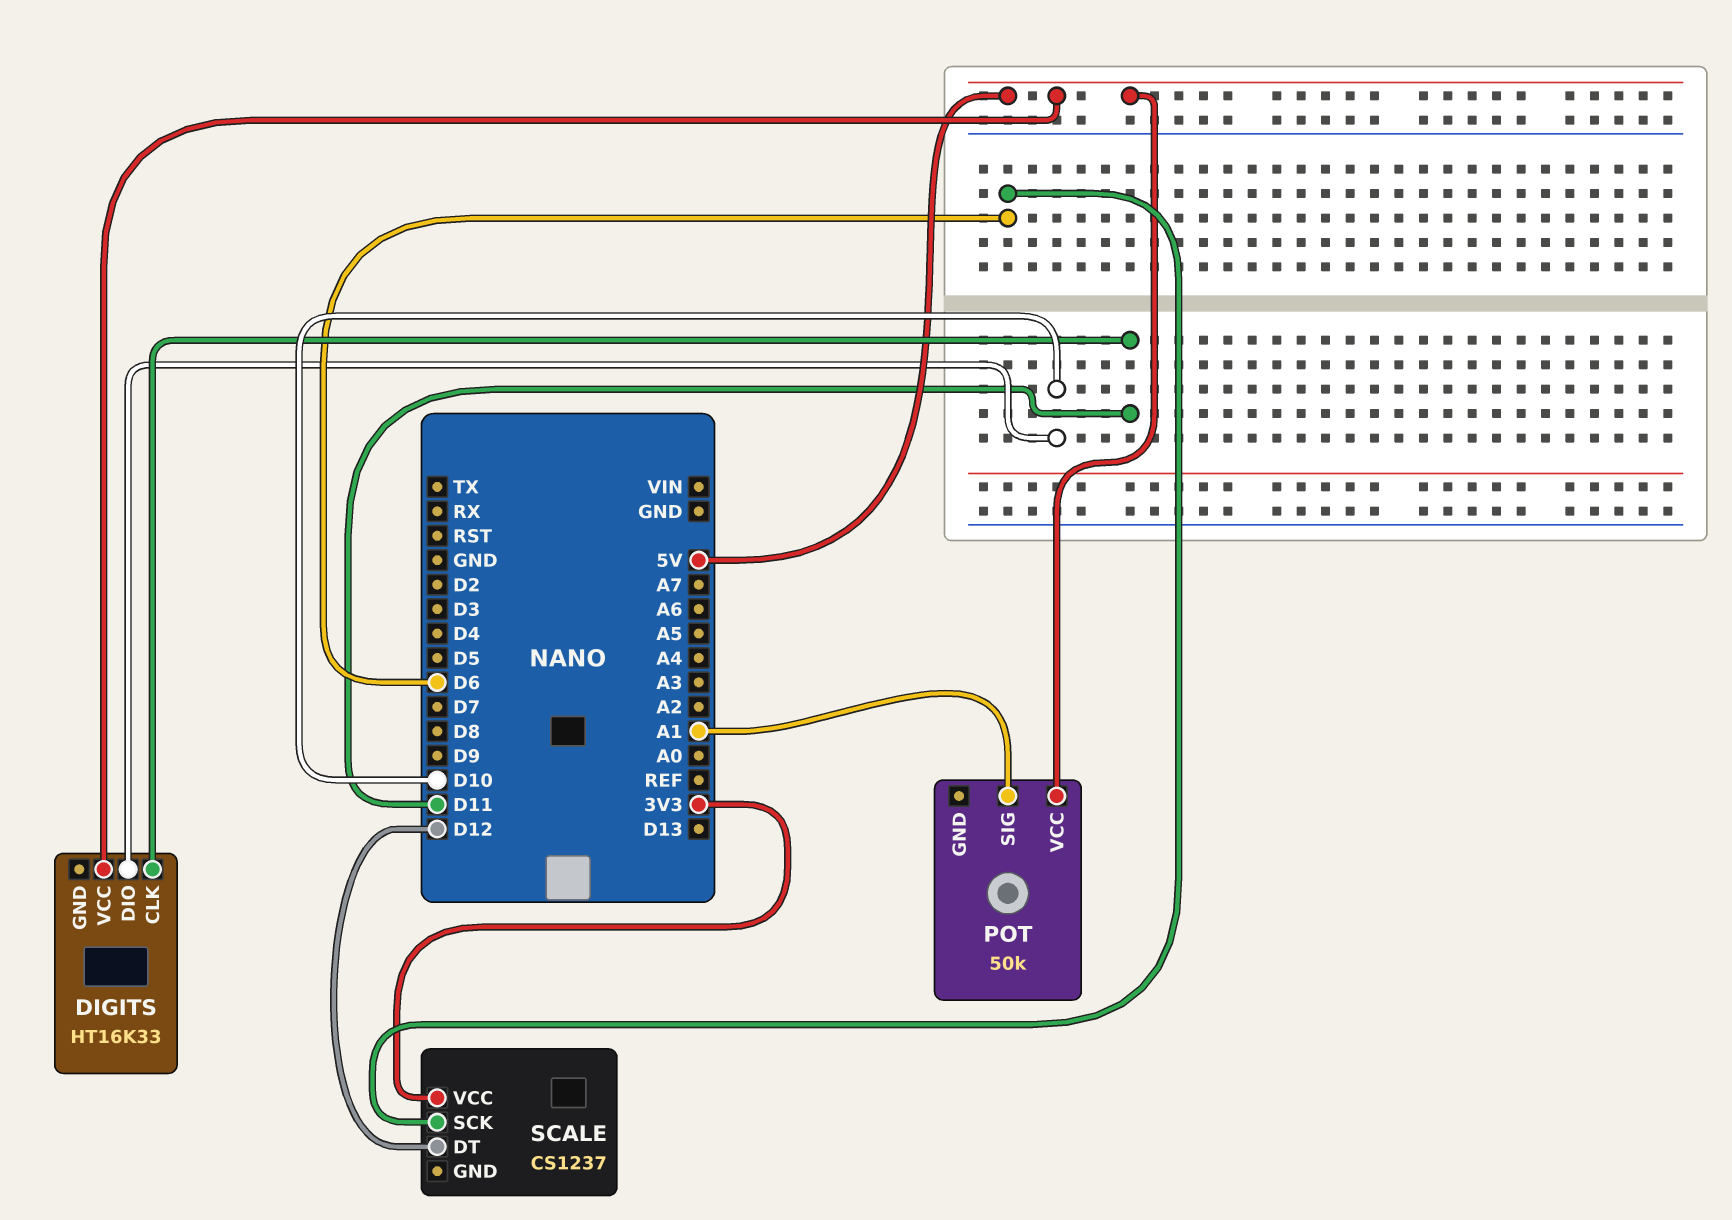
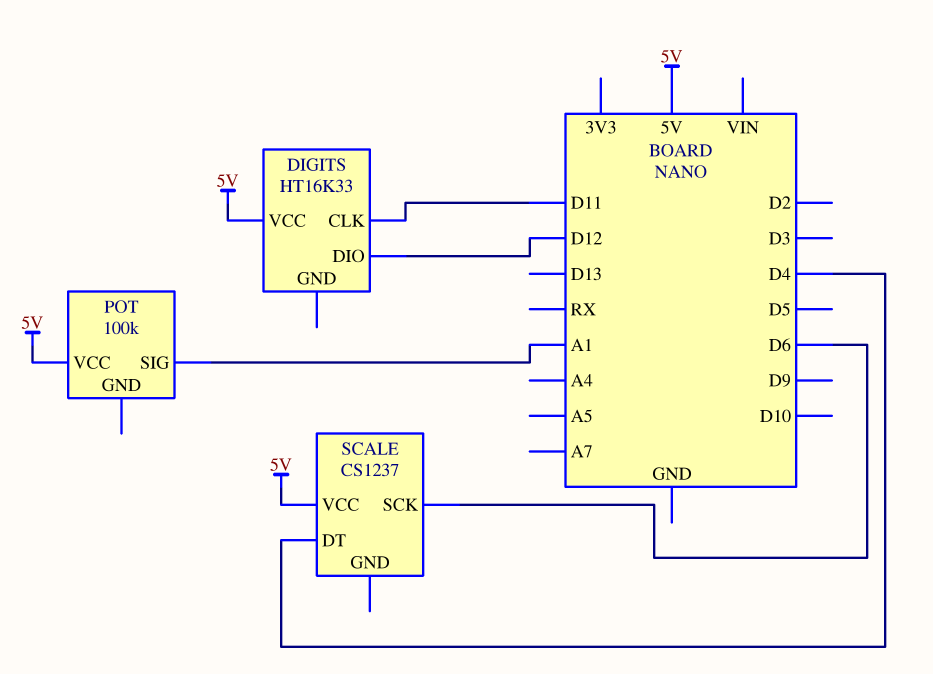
DIGITS pin DIO: D10 -> D12
POT: 50k -> 100k
SCALE pin DT: D12 -> D4
SCALE pin VCC: 3V3 -> 5V

